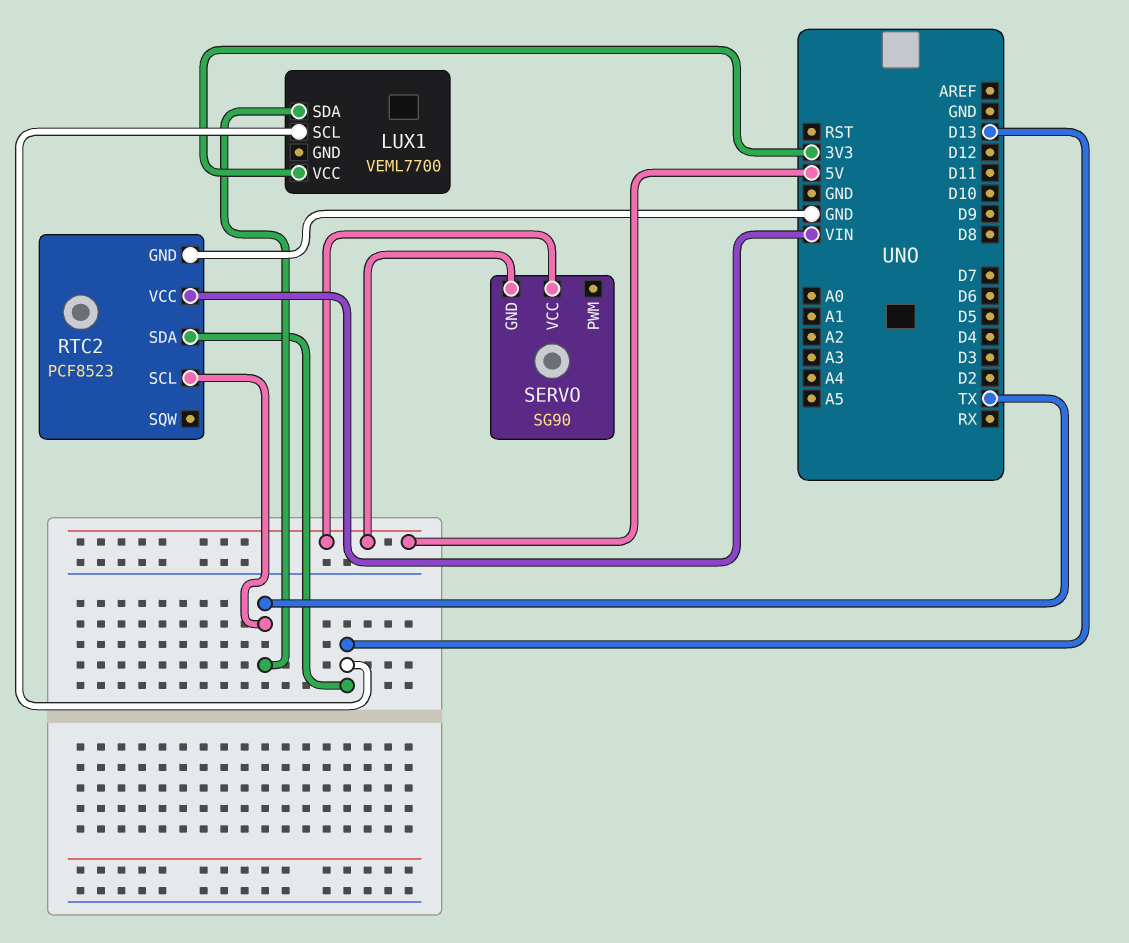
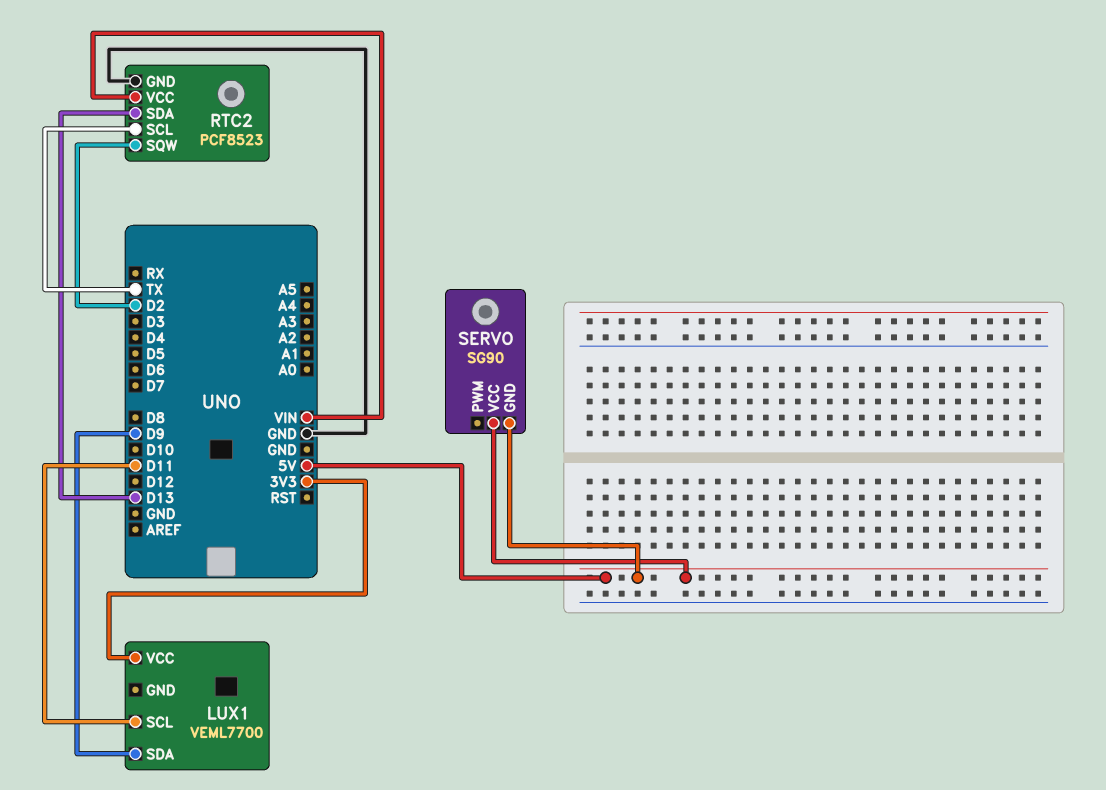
LUX1 pin SCL: D13 -> D11
LUX1 pin SDA: TX -> D9
RTC2 pin SQW: none -> D2

